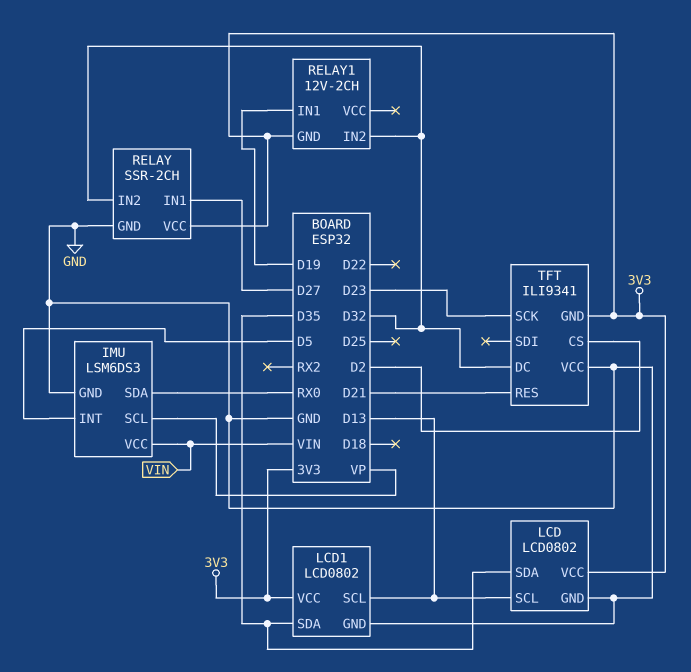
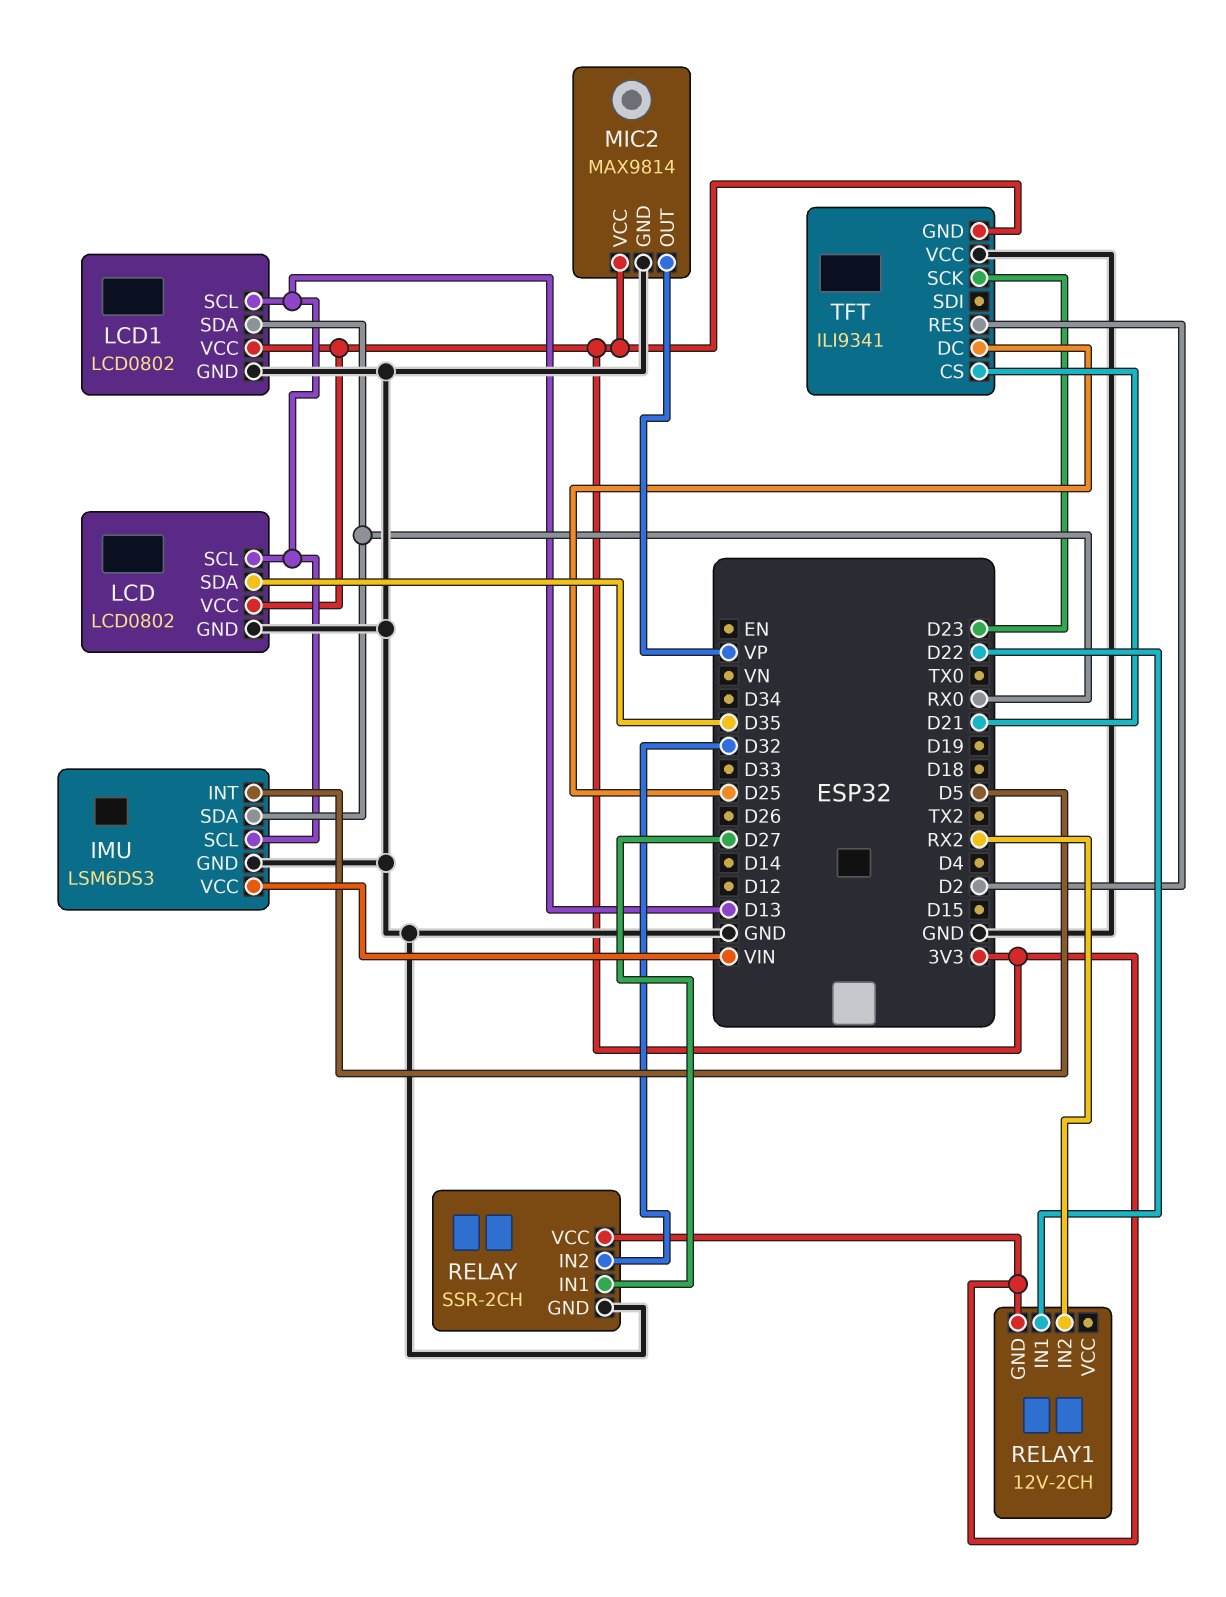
IMU pin SCL: VP -> D13
LCD1 pin SDA: D35 -> RX0
MIC2: none -> MAX9814
MIC2 pin GND: none -> GND
MIC2 pin OUT: none -> VP
MIC2 pin VCC: none -> 3V3
RELAY1 pin IN1: D19 -> D22
RELAY1 pin IN2: D32 -> RX2
TFT pin CS: D2 -> D21
TFT pin DC: D32 -> D25
TFT pin RES: D21 -> D2

